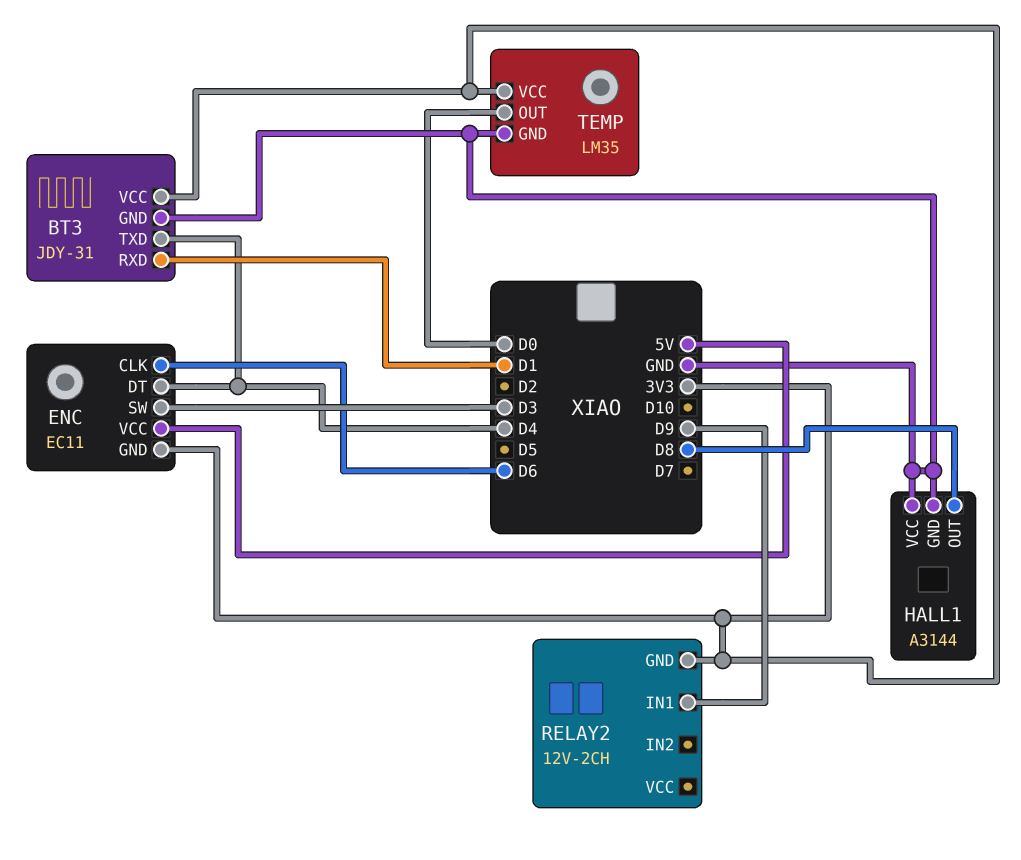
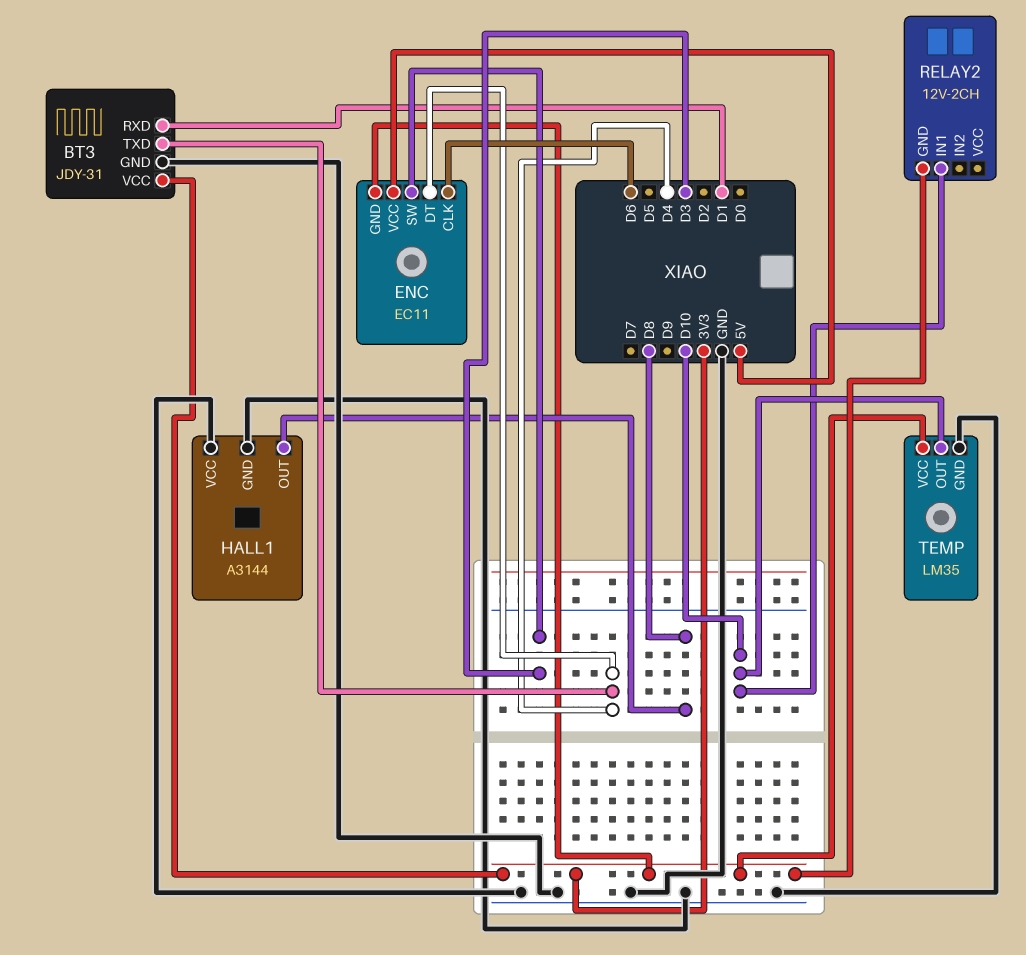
RELAY2 pin IN1: D9 -> D10
TEMP pin OUT: D0 -> D10

